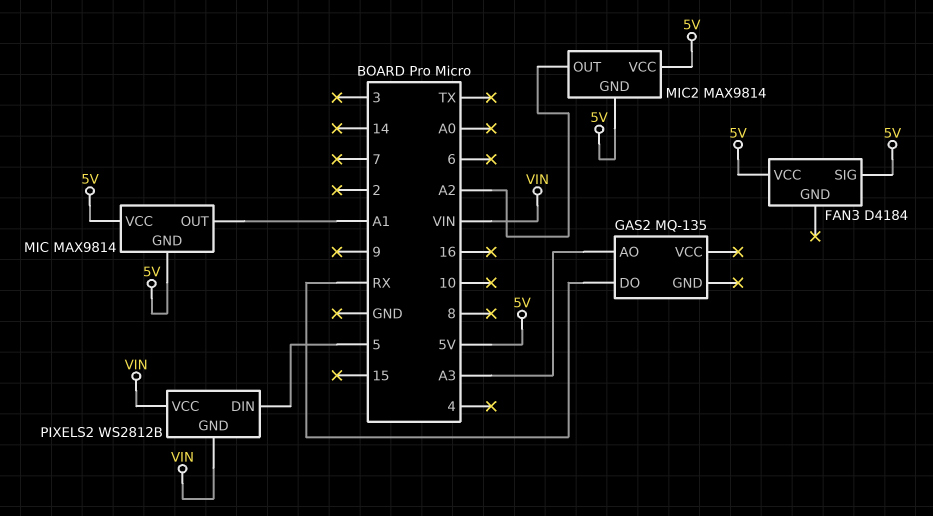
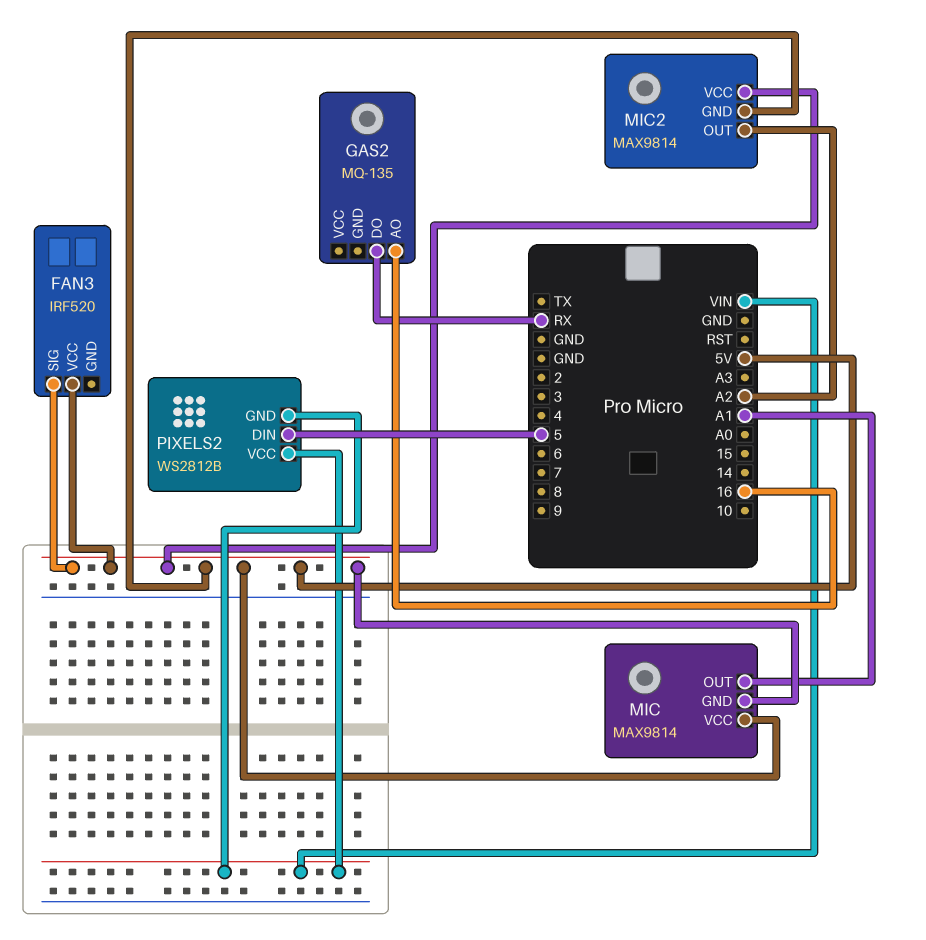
FAN3: D4184 -> IRF520
GAS2 pin AO: A3 -> 16

